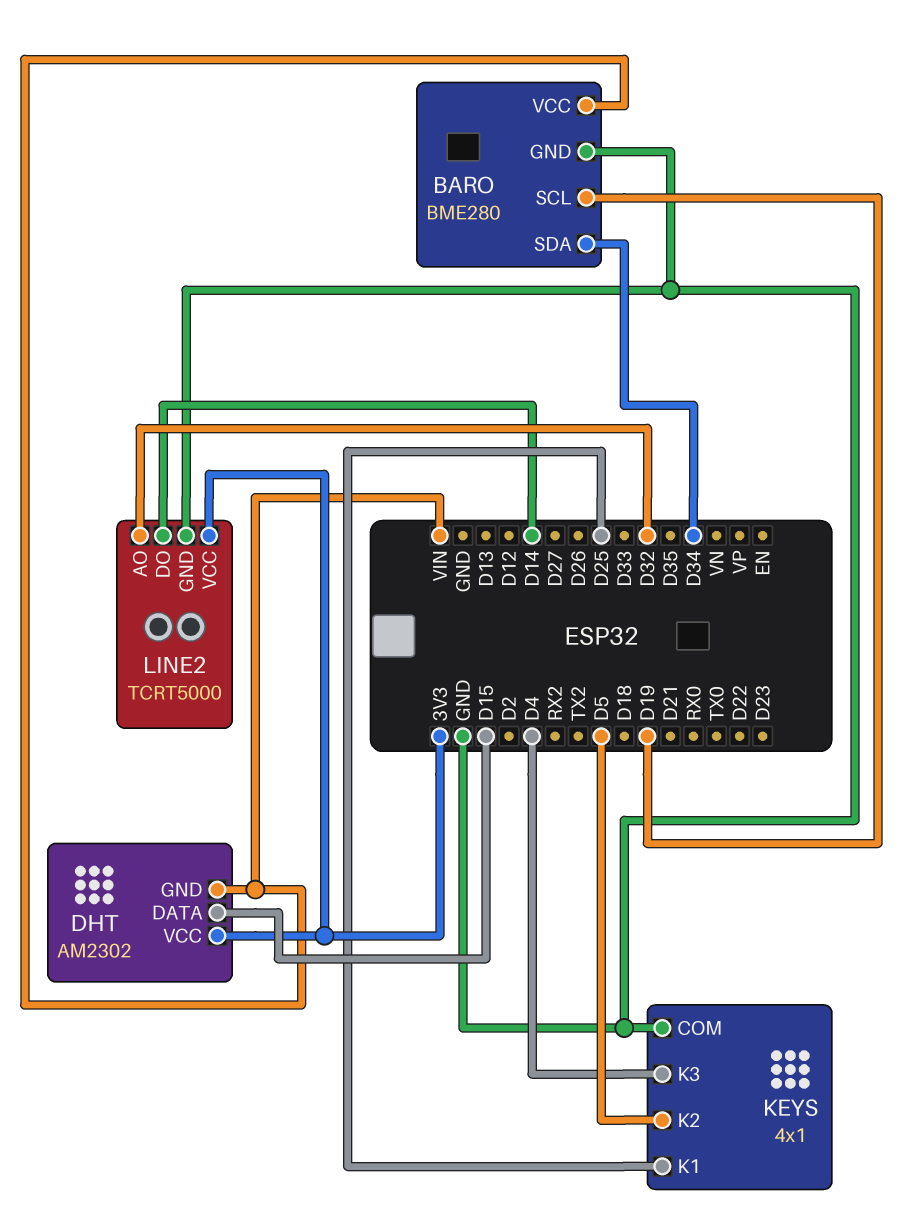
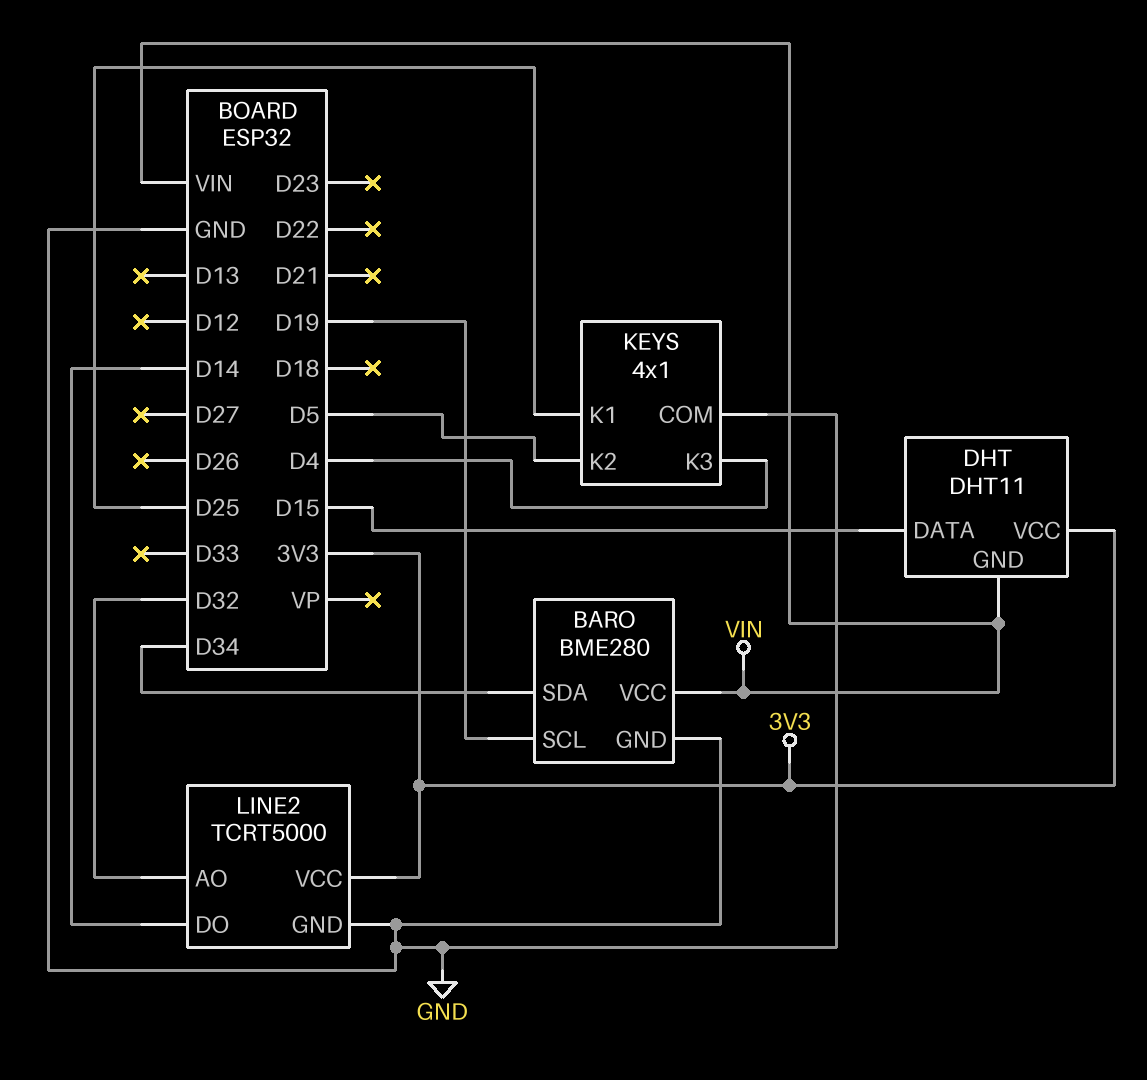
DHT: AM2302 -> DHT11

